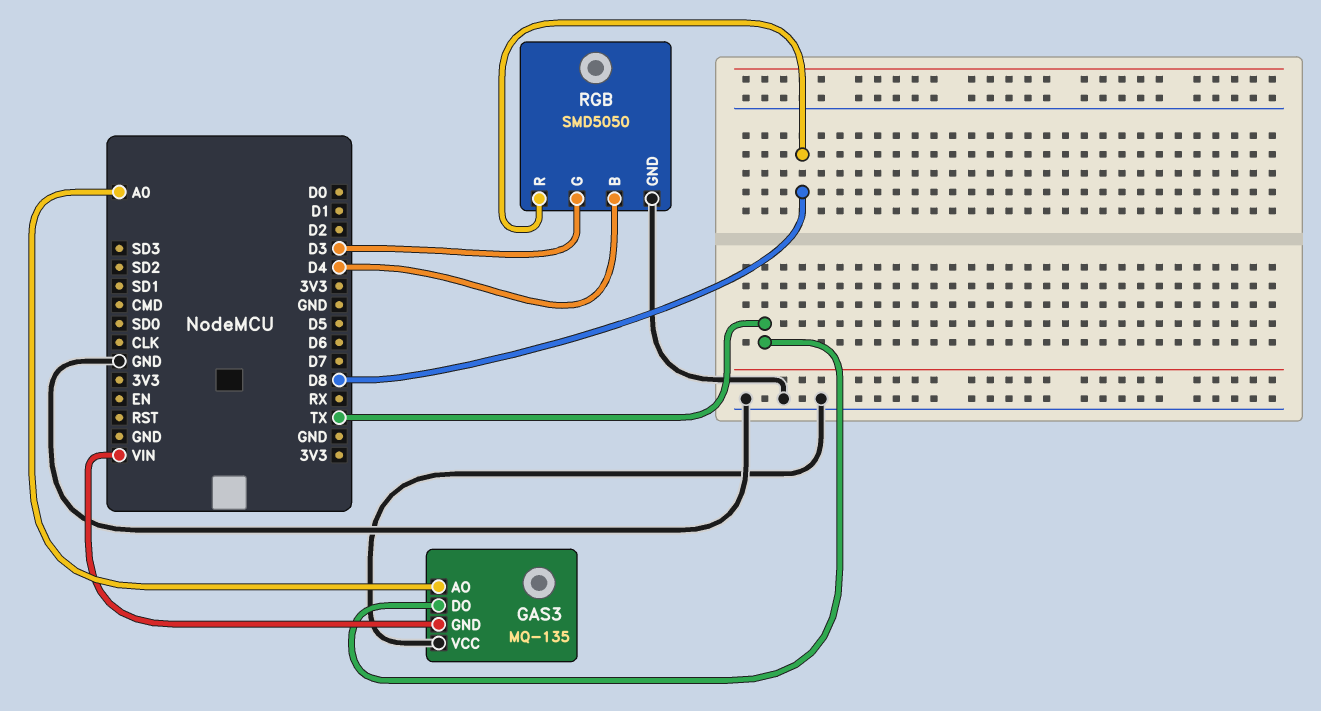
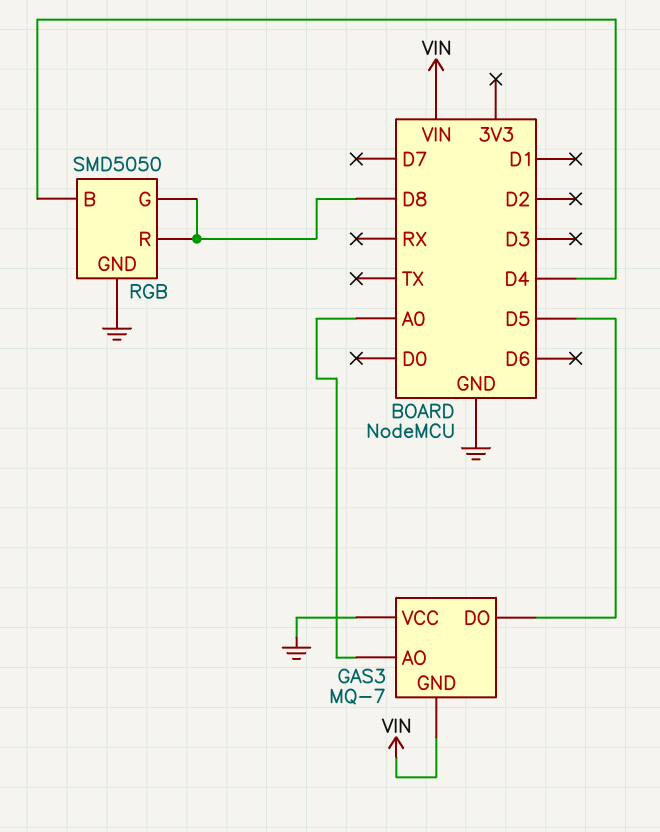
GAS3: MQ-135 -> MQ-7
GAS3 pin DO: TX -> D5
RGB pin G: D3 -> D8

